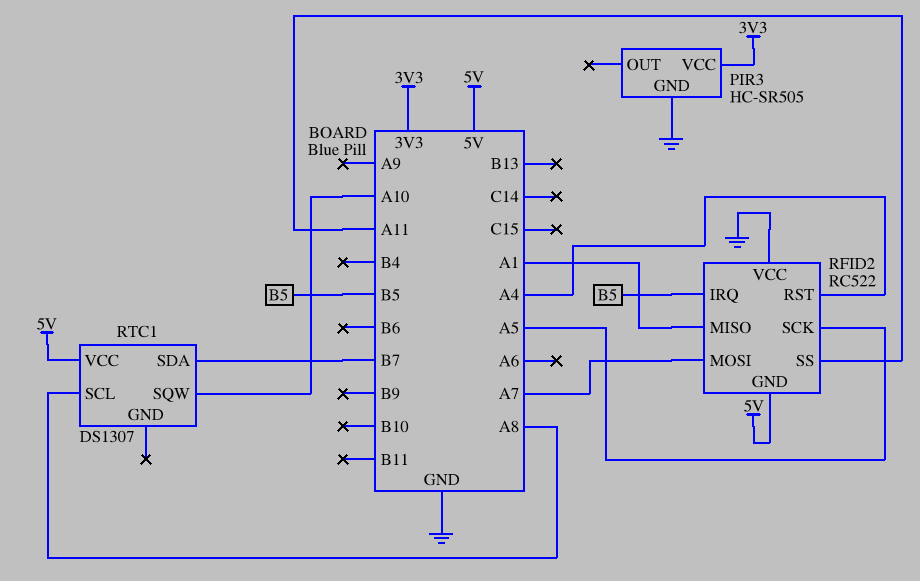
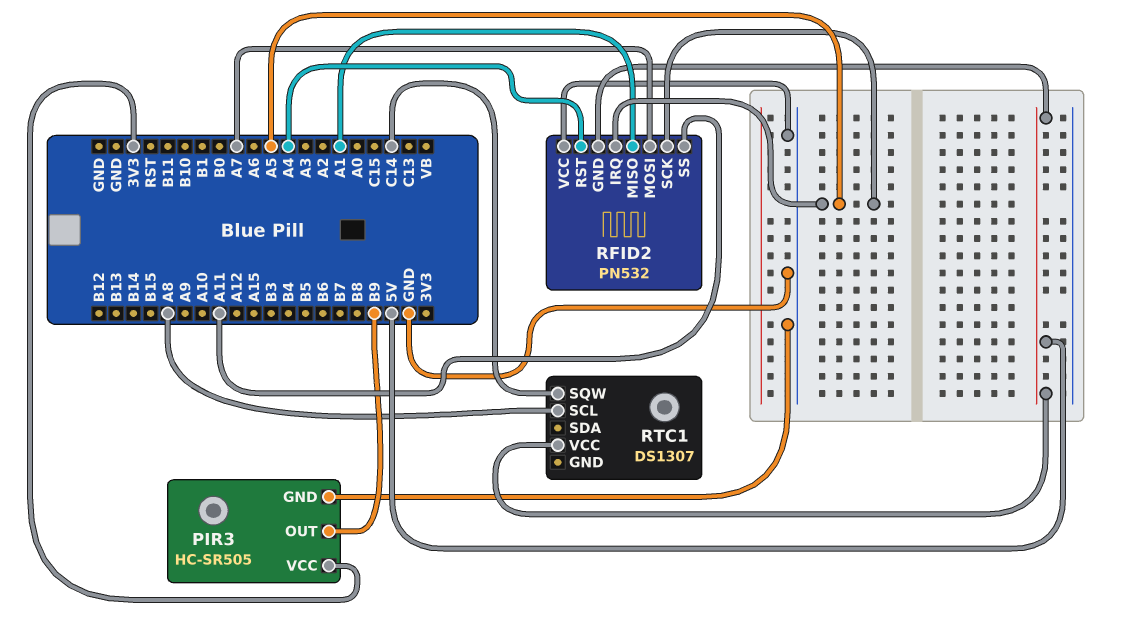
PIR3 pin OUT: none -> B9
RFID2: RC522 -> PN532
RFID2 pin IRQ: B5 -> A5
RTC1 pin SDA: B7 -> none
RTC1 pin SQW: A10 -> C14

